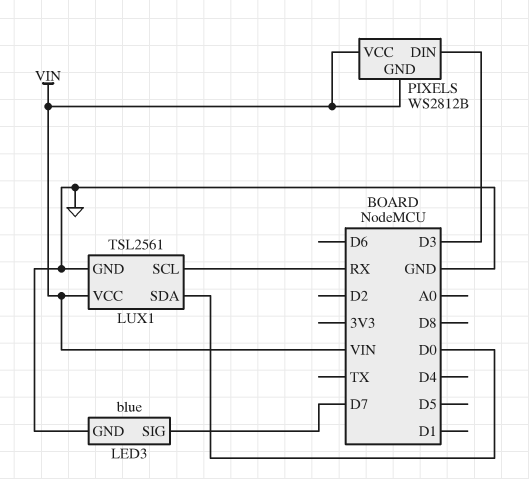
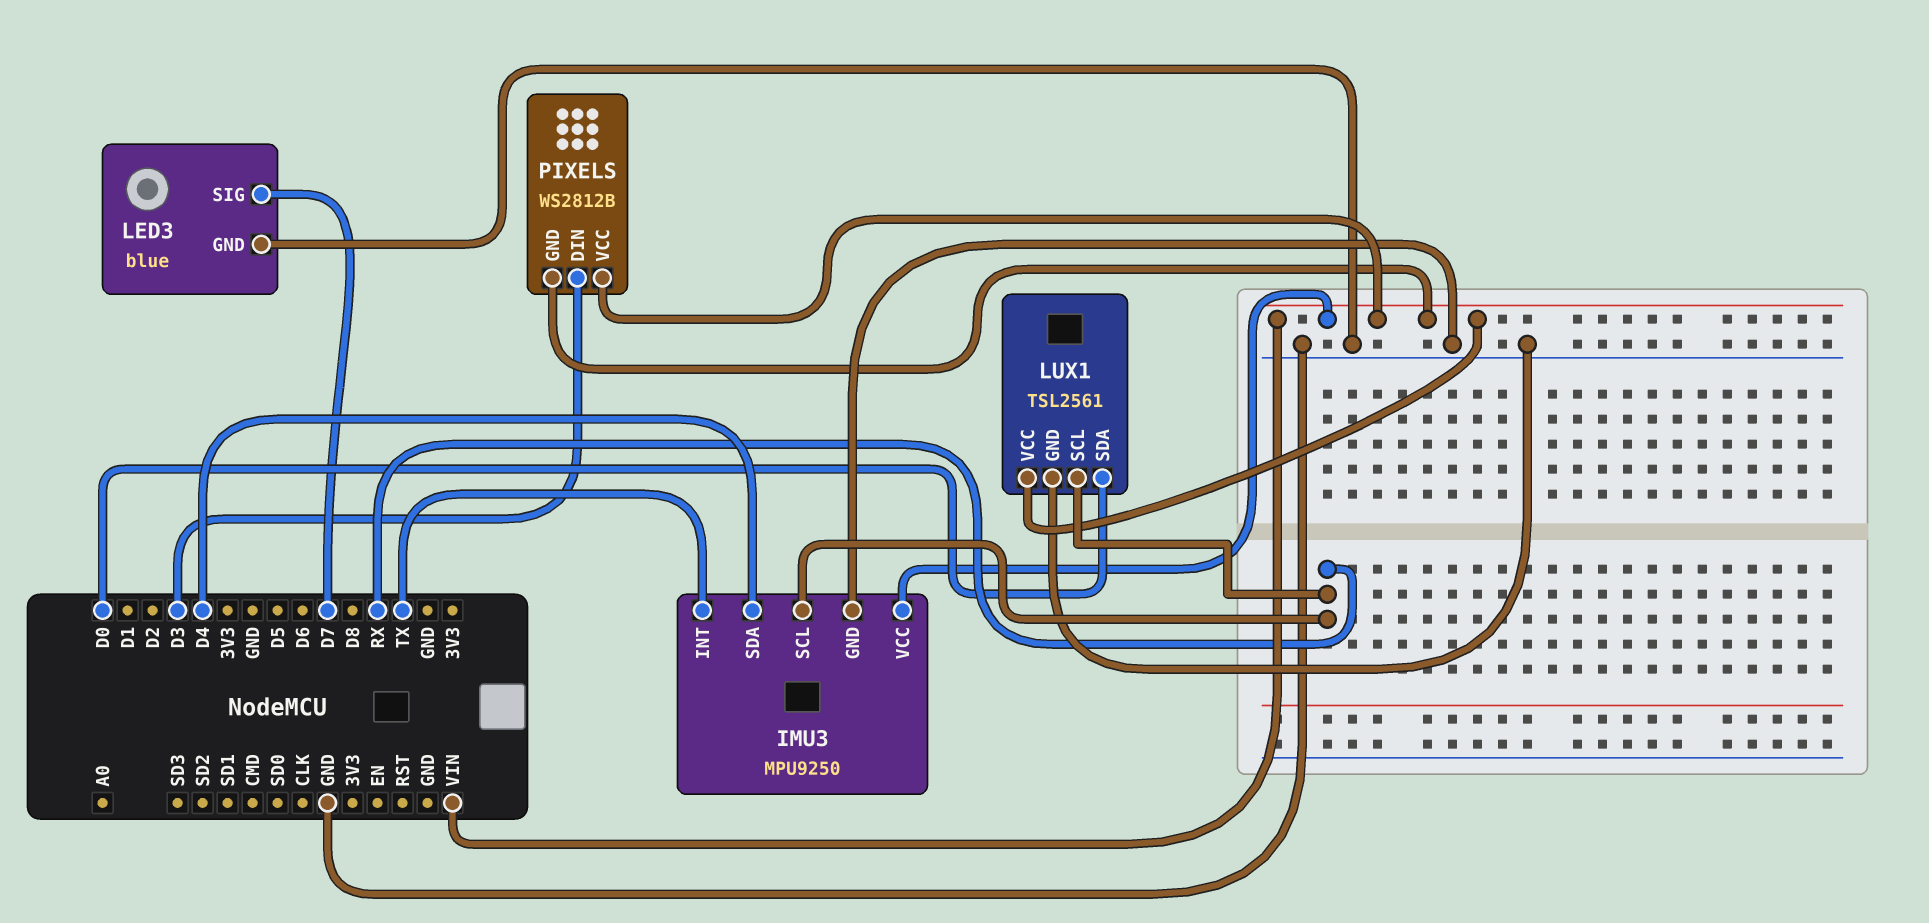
IMU3: none -> MPU9250
IMU3 pin GND: none -> GND
IMU3 pin INT: none -> TX
IMU3 pin SCL: none -> RX
IMU3 pin SDA: none -> D4
IMU3 pin VCC: none -> VIN

